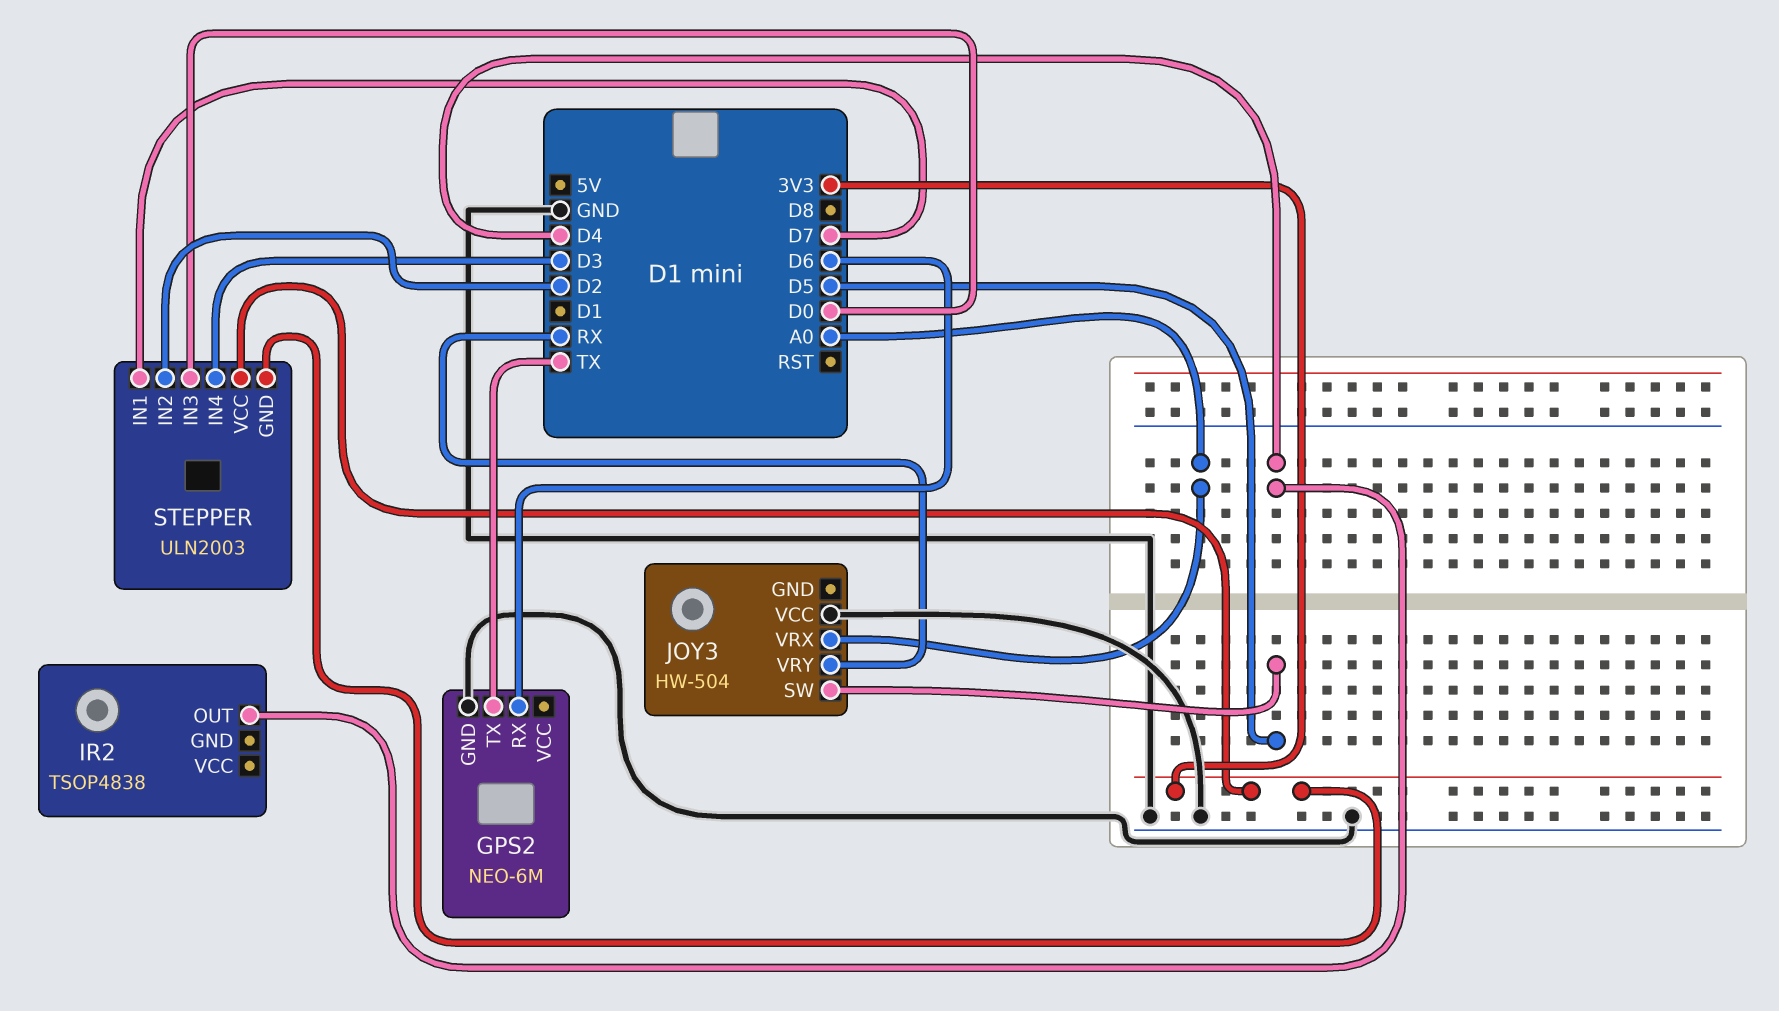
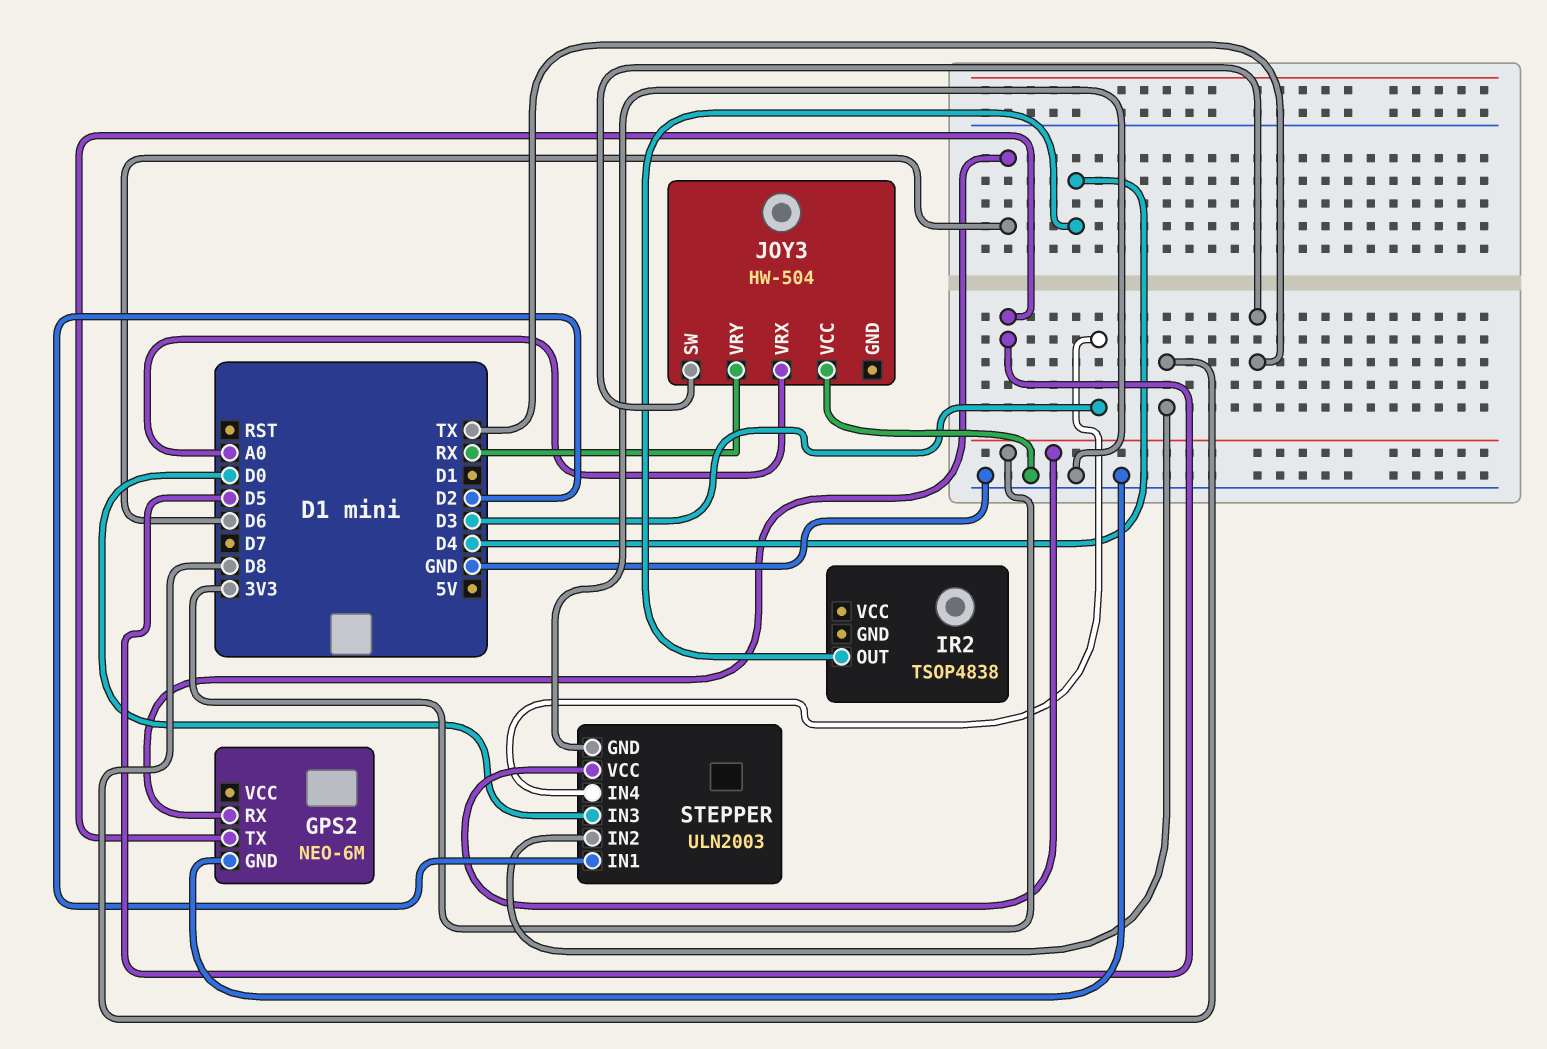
GPS2 pin TX: TX -> D5
JOY3 pin SW: D5 -> TX
STEPPER pin GND: 3V3 -> GND
STEPPER pin IN1: D7 -> D2
STEPPER pin IN2: D2 -> D8

